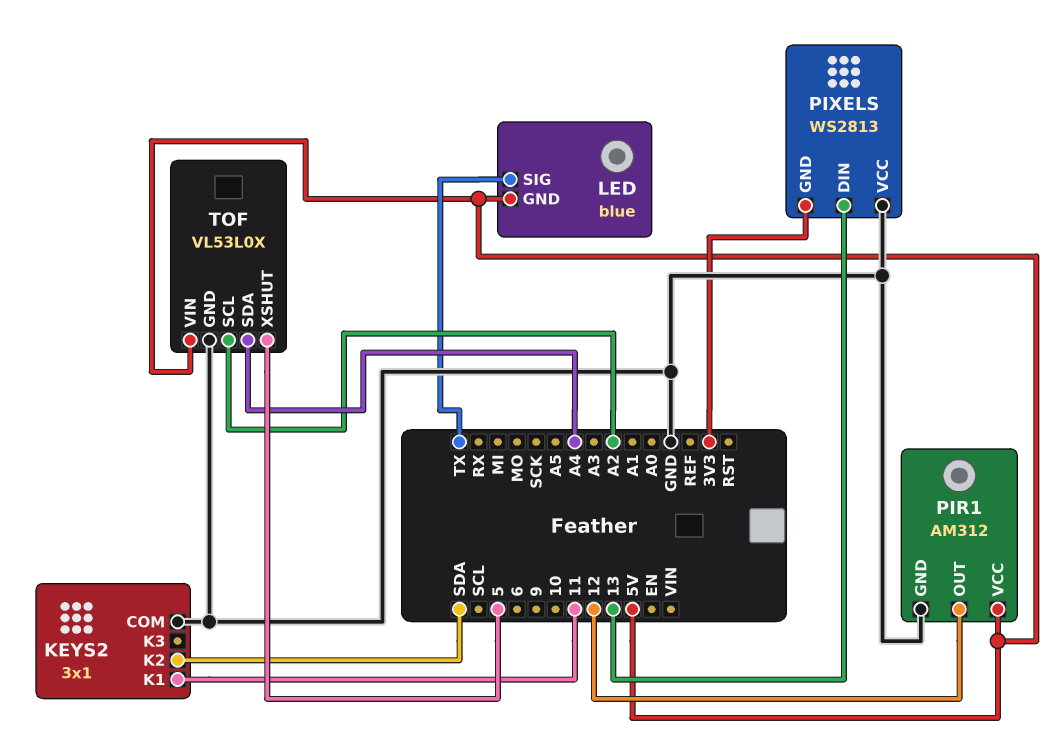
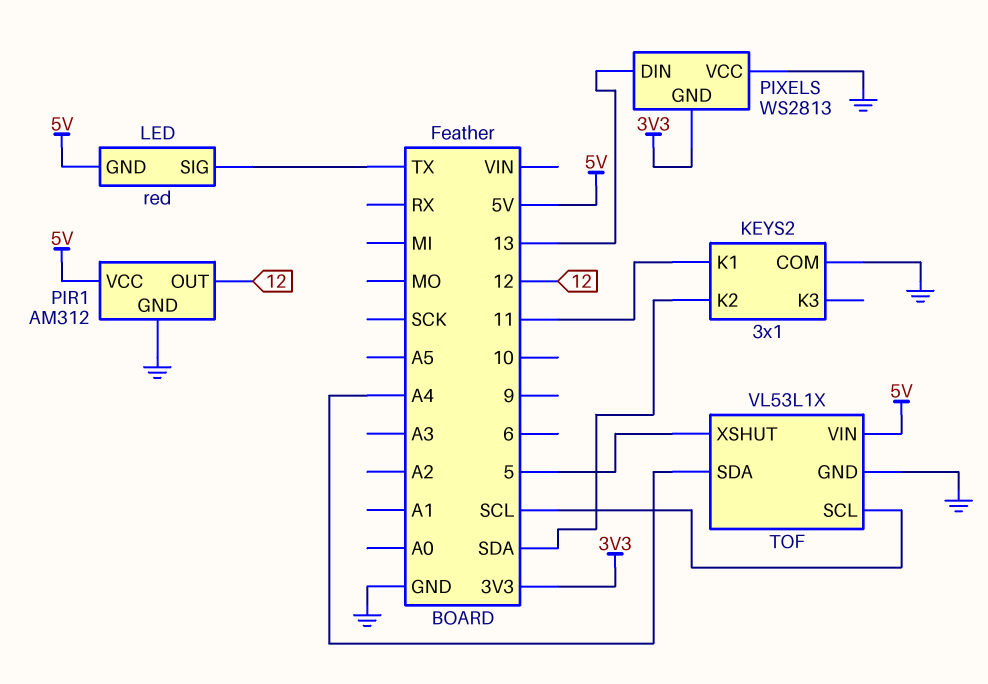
LED: blue -> red
TOF: VL53L0X -> VL53L1X
TOF pin SCL: A2 -> SCL

